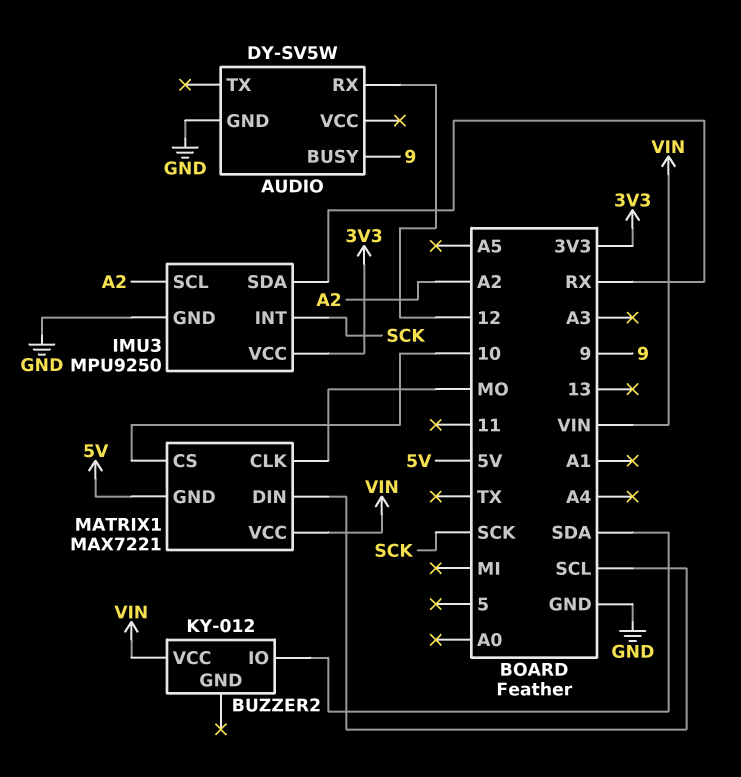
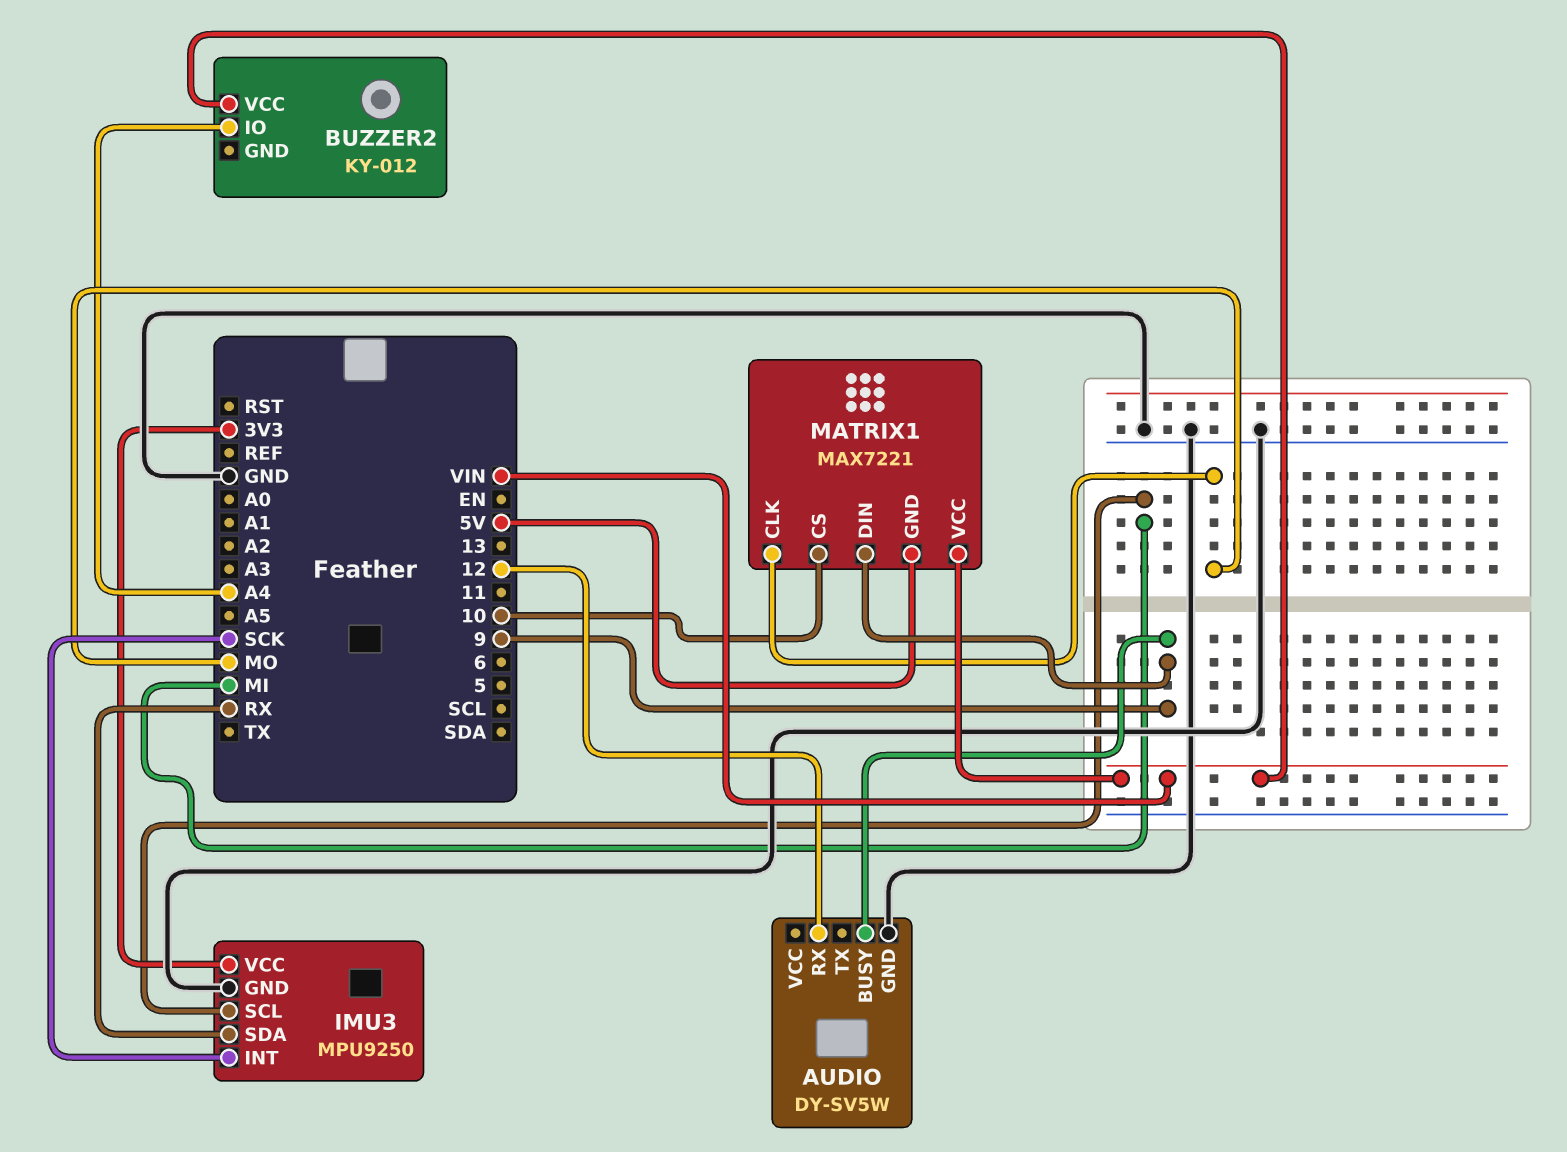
BUZZER2 pin IO: SDA -> A4
IMU3 pin SCL: A2 -> MI
MATRIX1 pin DIN: SCL -> 9

